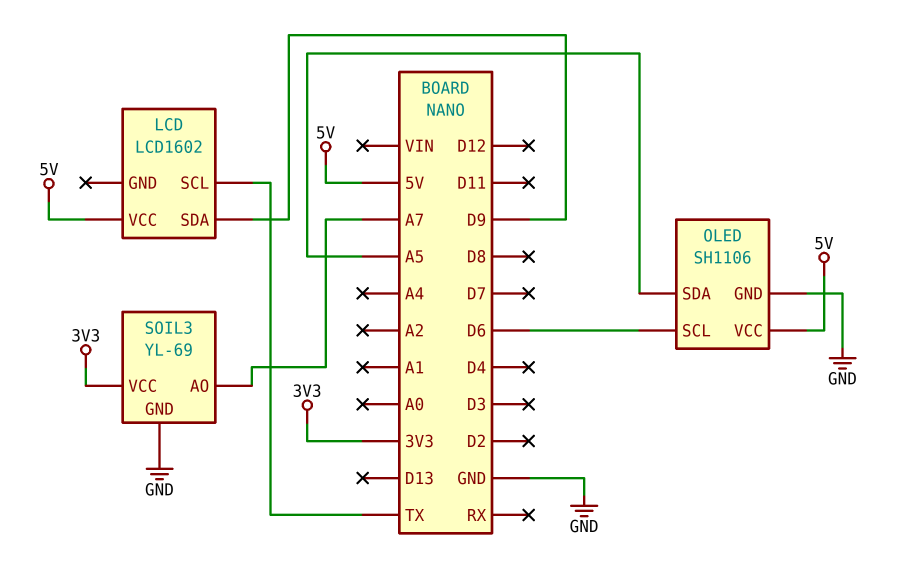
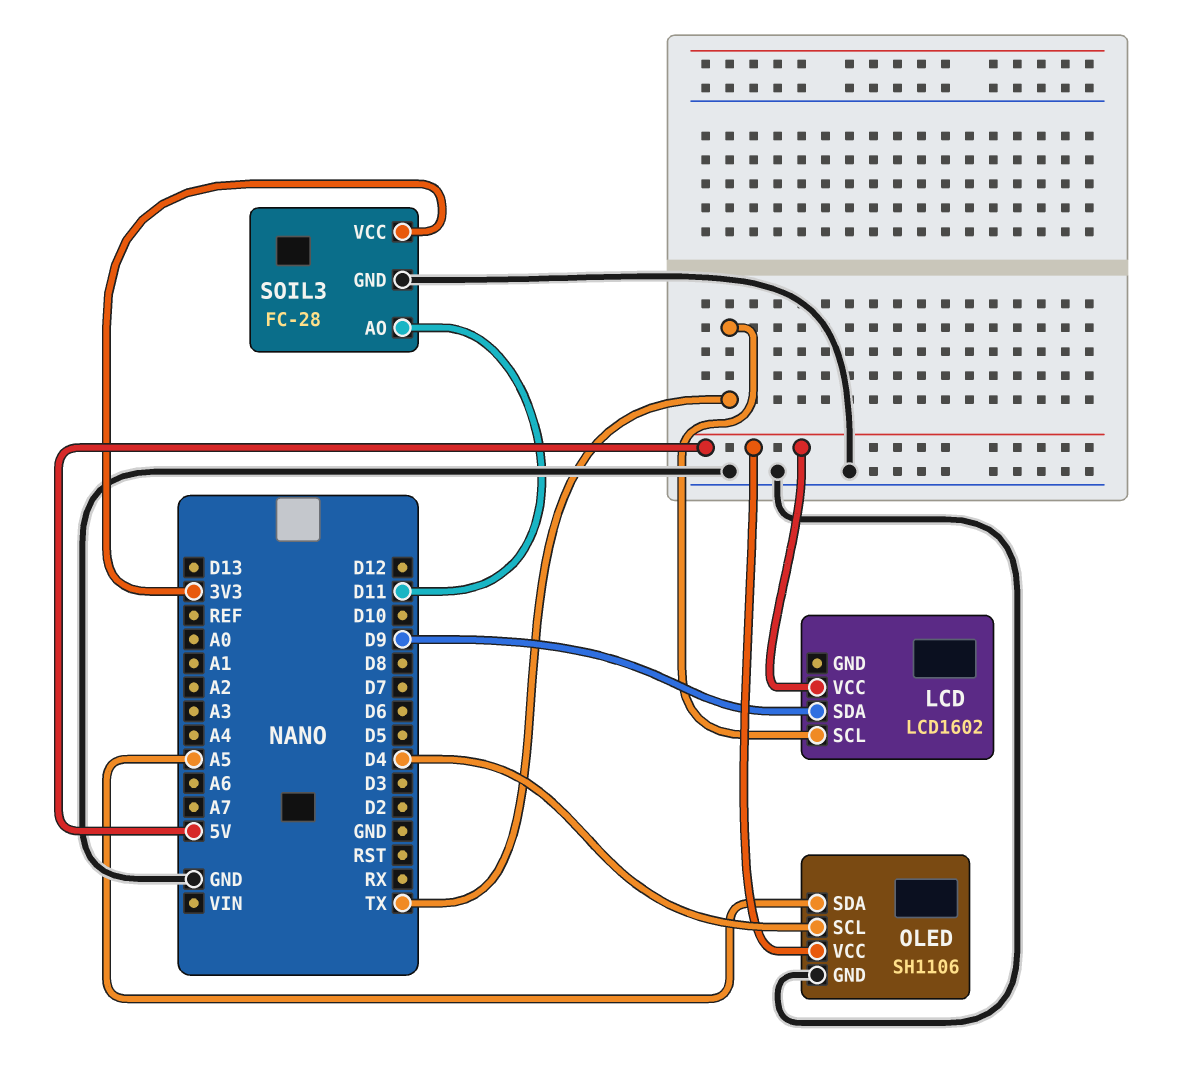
OLED pin SCL: D6 -> D4
SOIL3: YL-69 -> FC-28
SOIL3 pin AO: A7 -> D11

